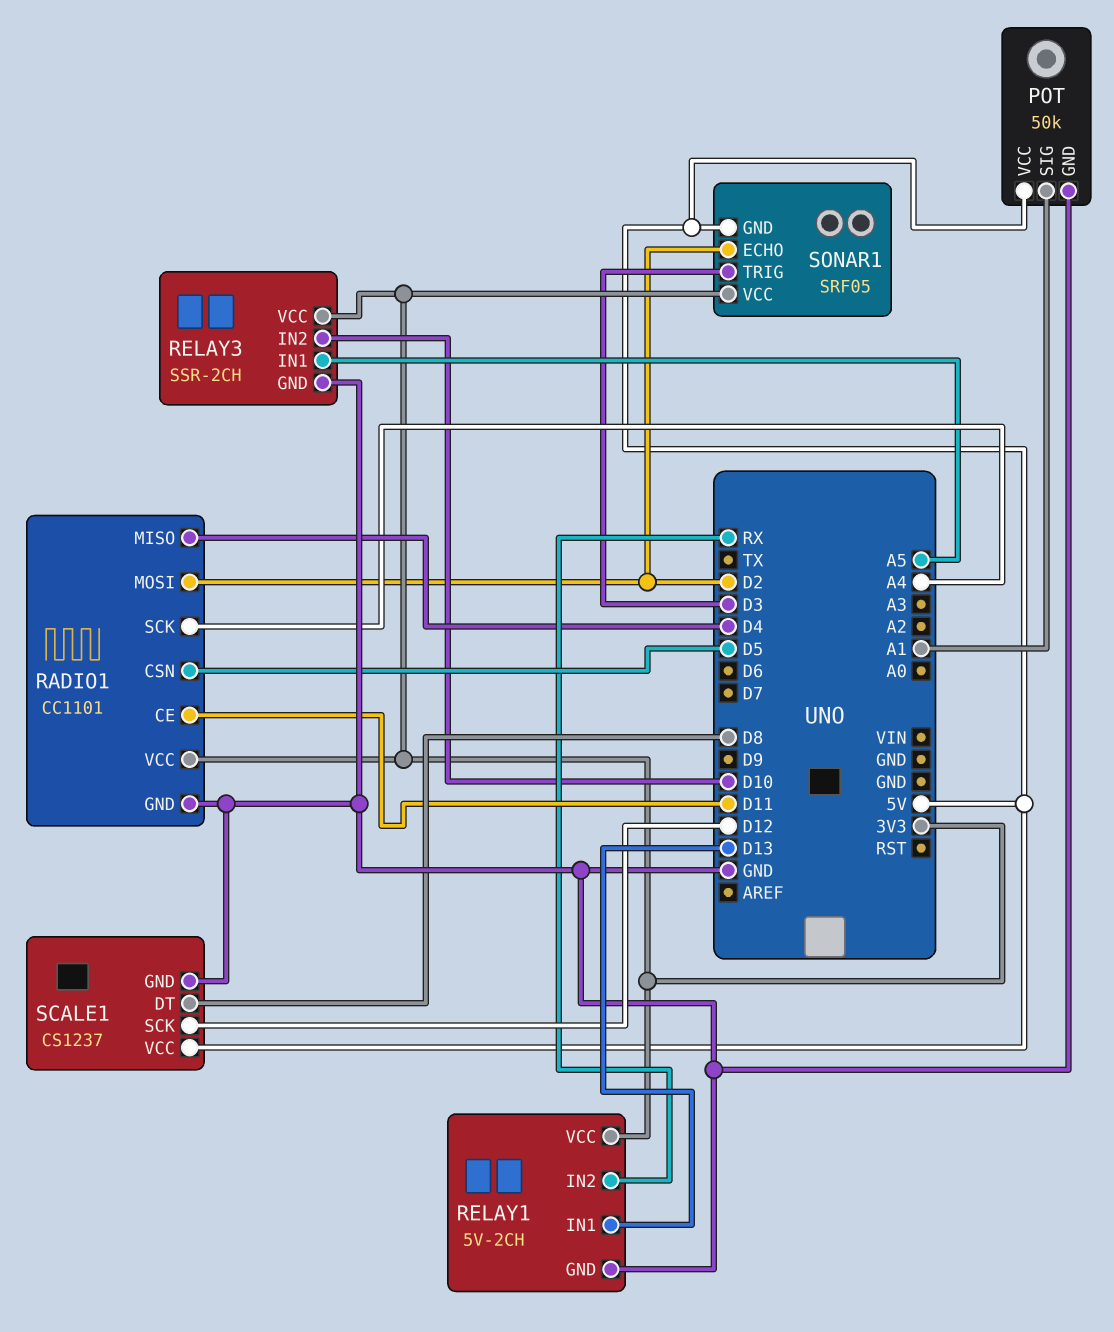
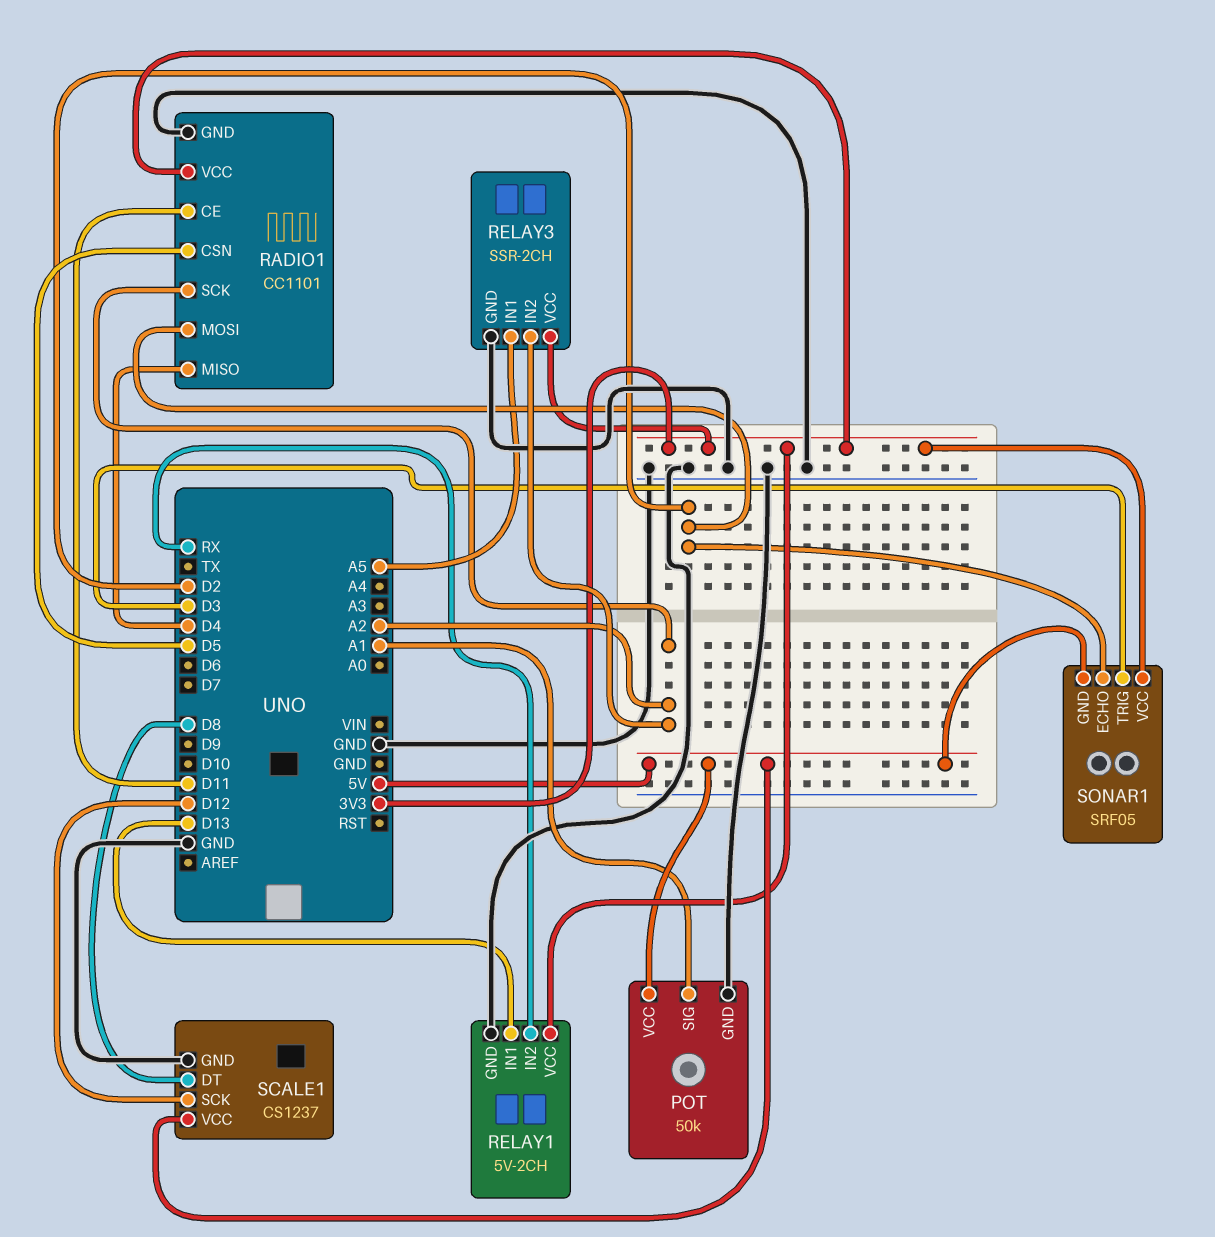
RADIO1 pin SCK: A4 -> A2
RELAY3 pin IN2: D10 -> A2

